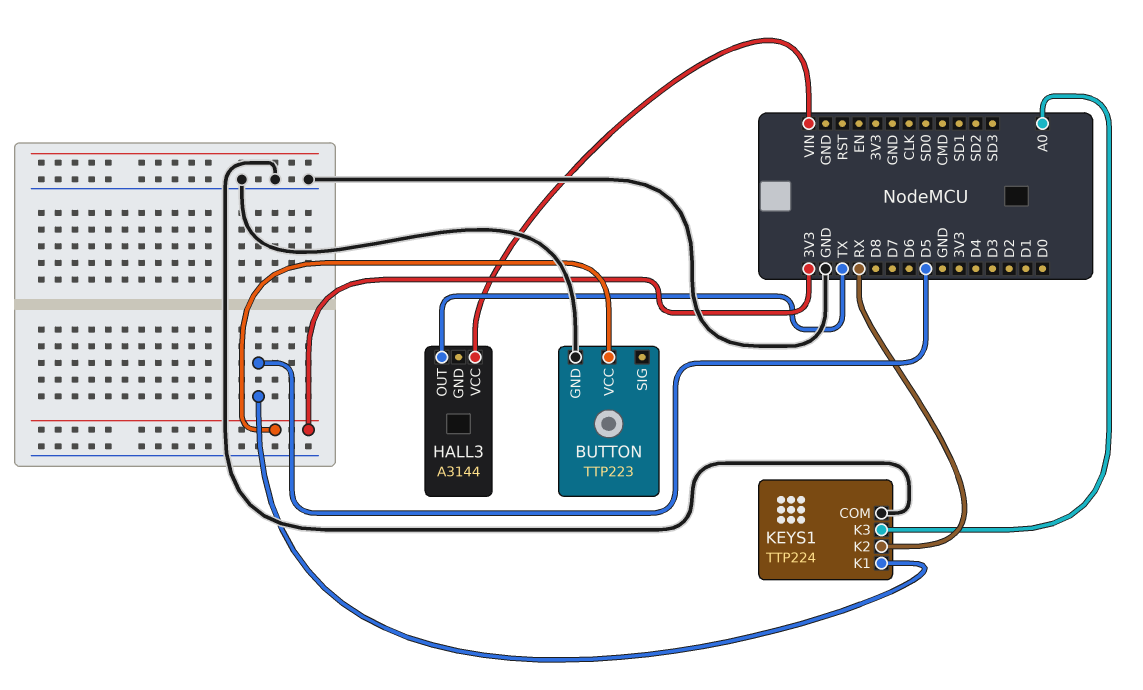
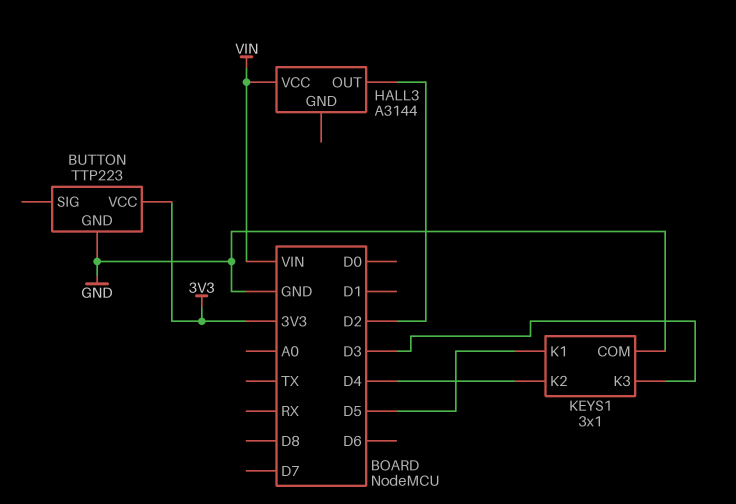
HALL3 pin OUT: TX -> D2
KEYS1: TTP224 -> 3x1
KEYS1 pin K2: RX -> D4
KEYS1 pin K3: A0 -> D3

